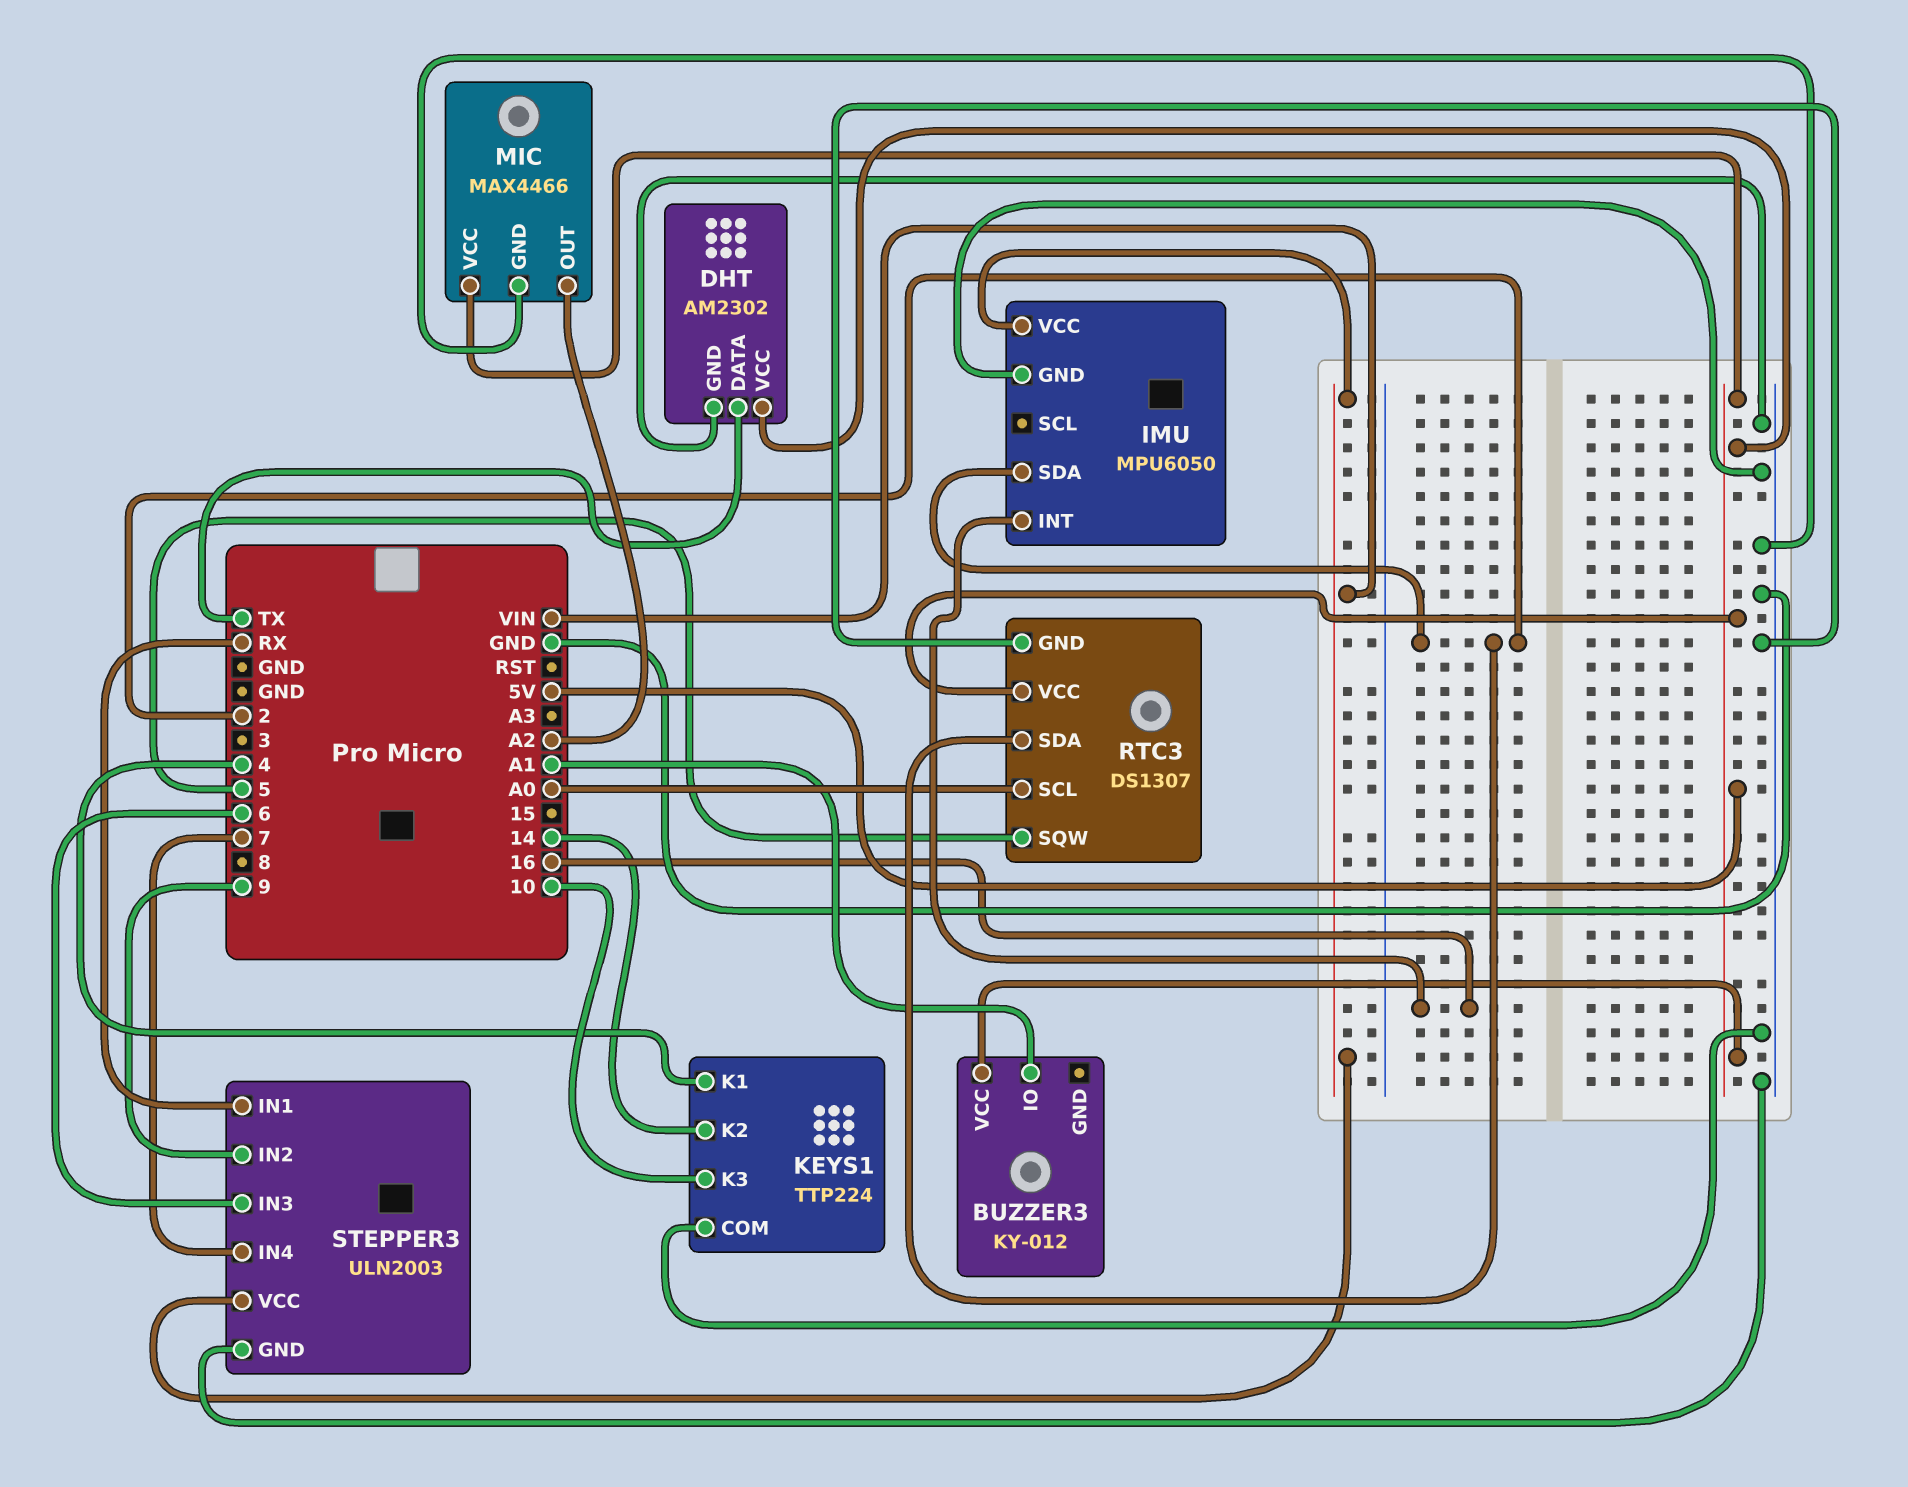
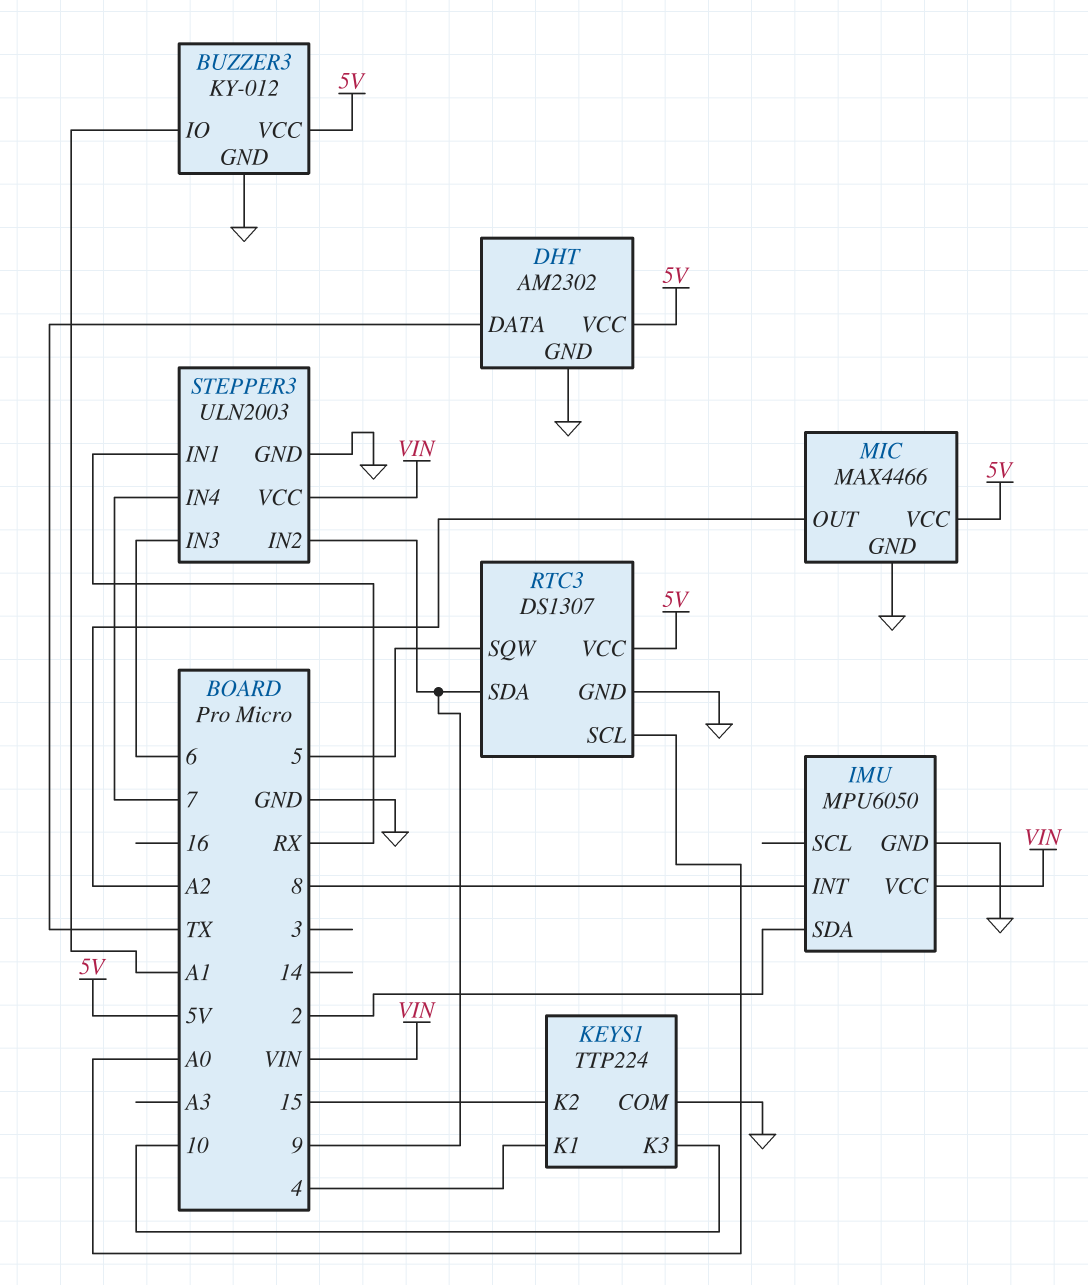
BUZZER3 pin GND: none -> GND
IMU pin INT: 16 -> 8
KEYS1 pin K2: 14 -> 15
RTC3 pin SDA: 2 -> 9

